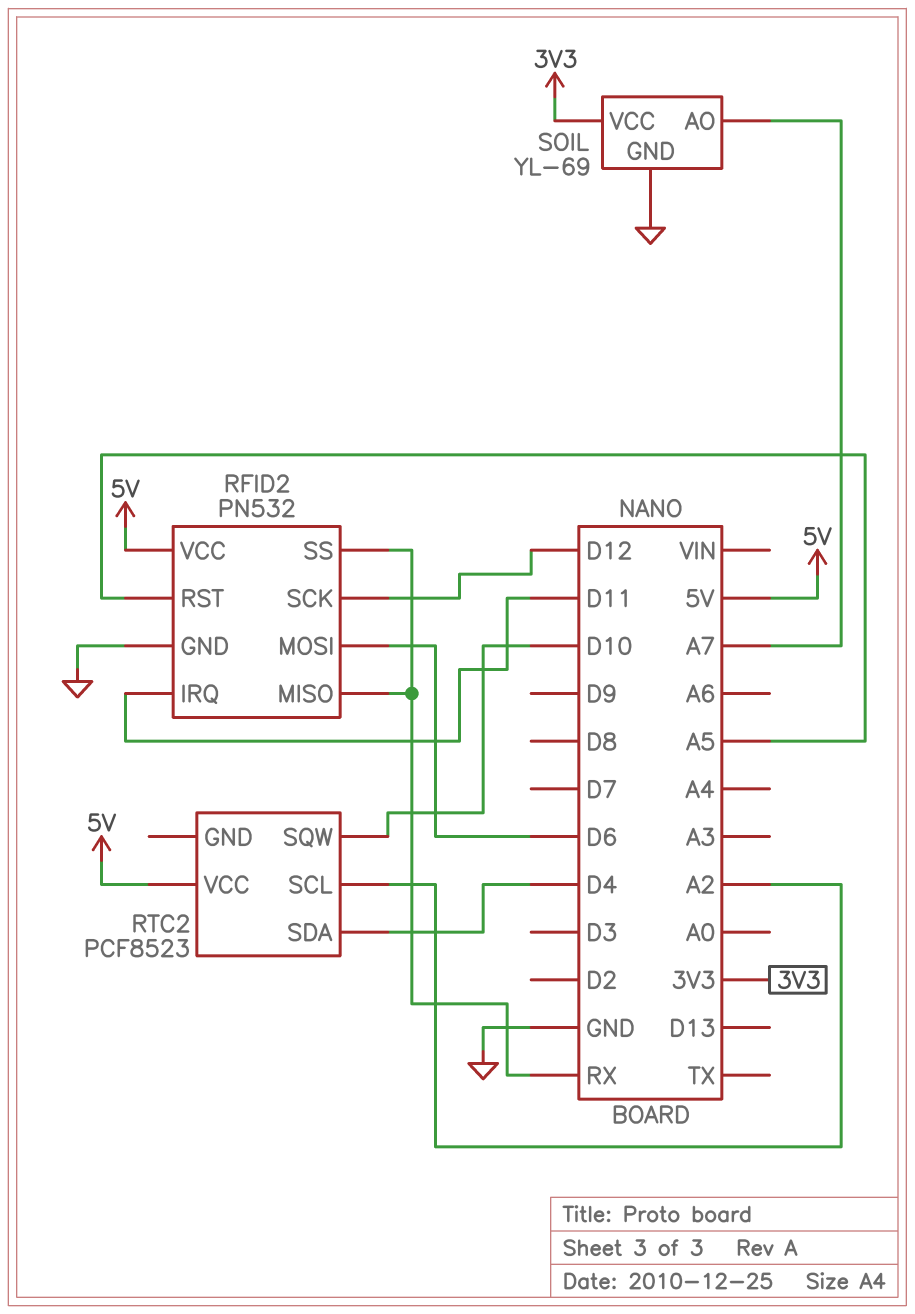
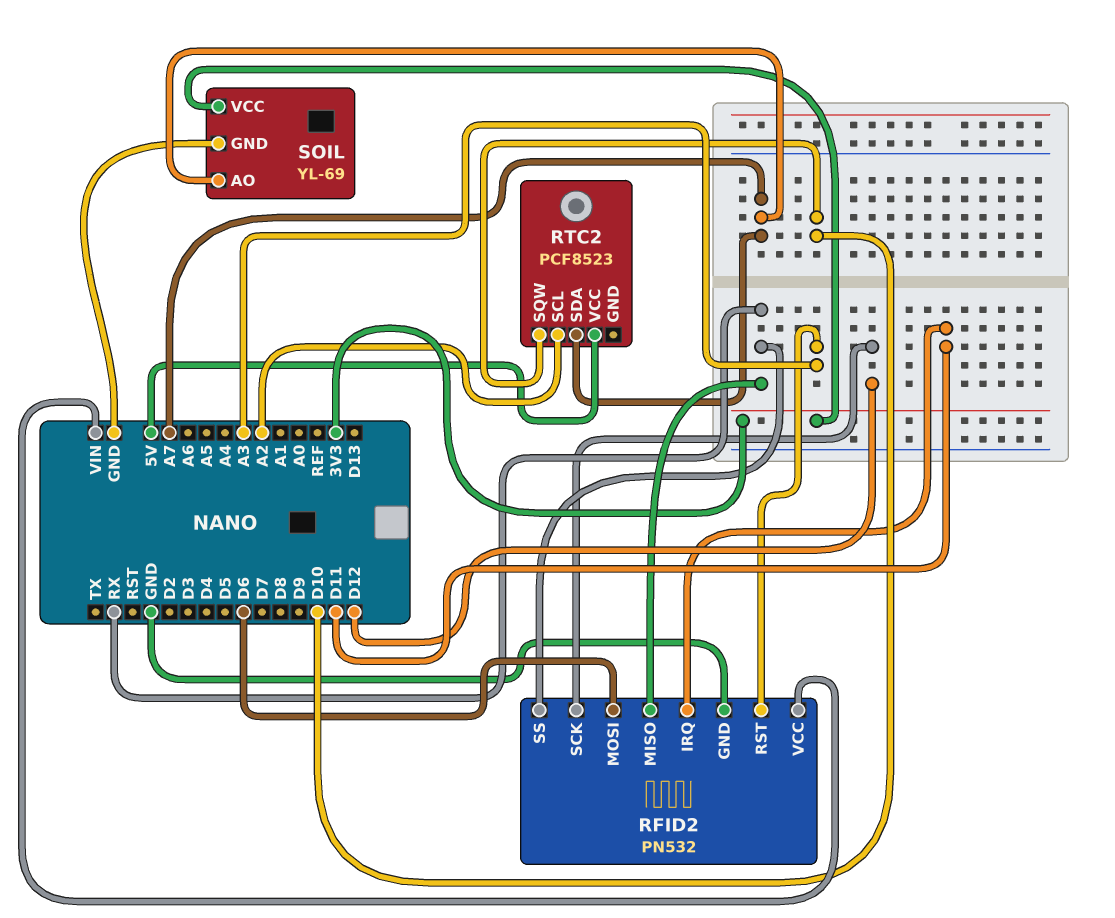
RFID2 pin RST: A5 -> A3
RFID2 pin VCC: 5V -> VIN
RTC2 pin SDA: D4 -> A7

